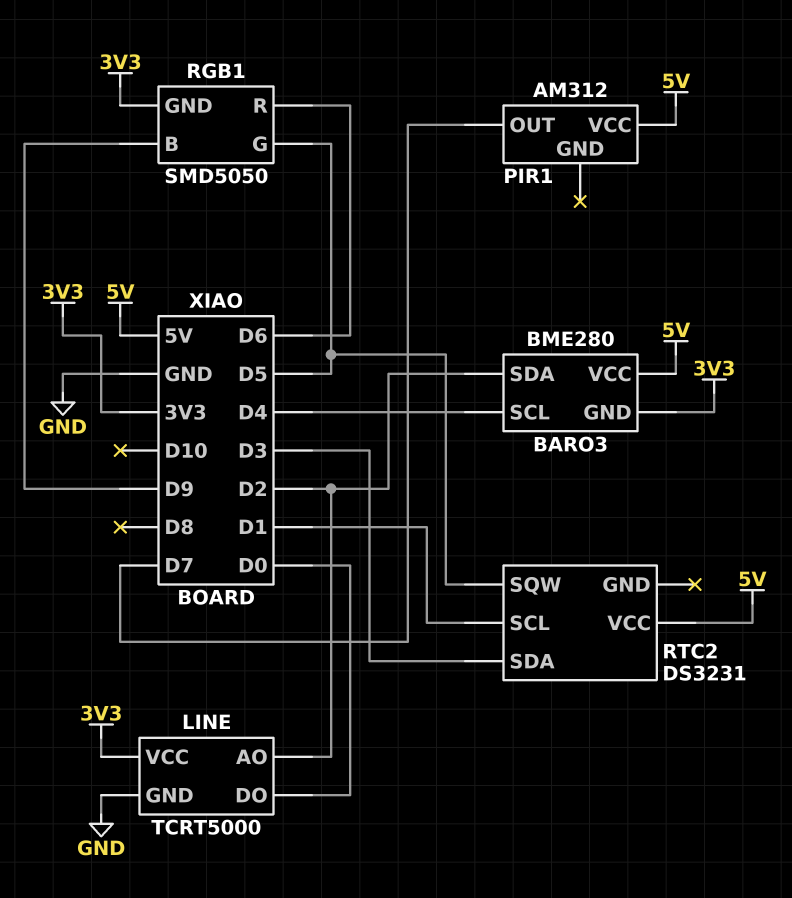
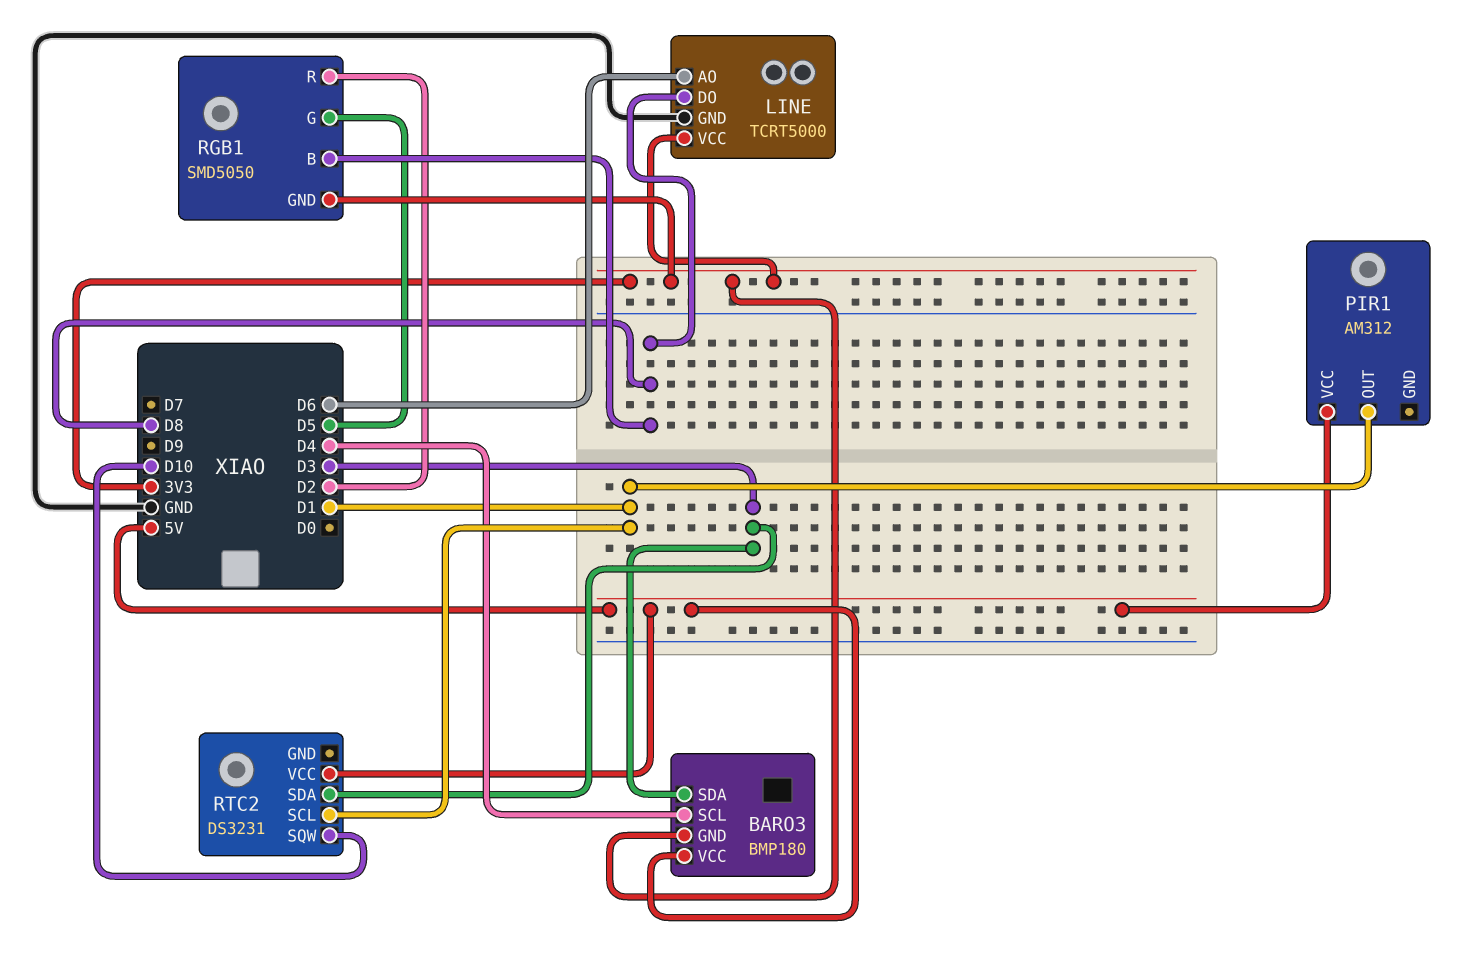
BARO3: BME280 -> BMP180
BARO3 pin SDA: D2 -> D3
LINE pin AO: D2 -> D6
LINE pin DO: D0 -> D8
PIR1 pin OUT: D7 -> D1
RGB1 pin B: D9 -> D8
RGB1 pin R: D6 -> D2
RTC2 pin SQW: D5 -> D10

